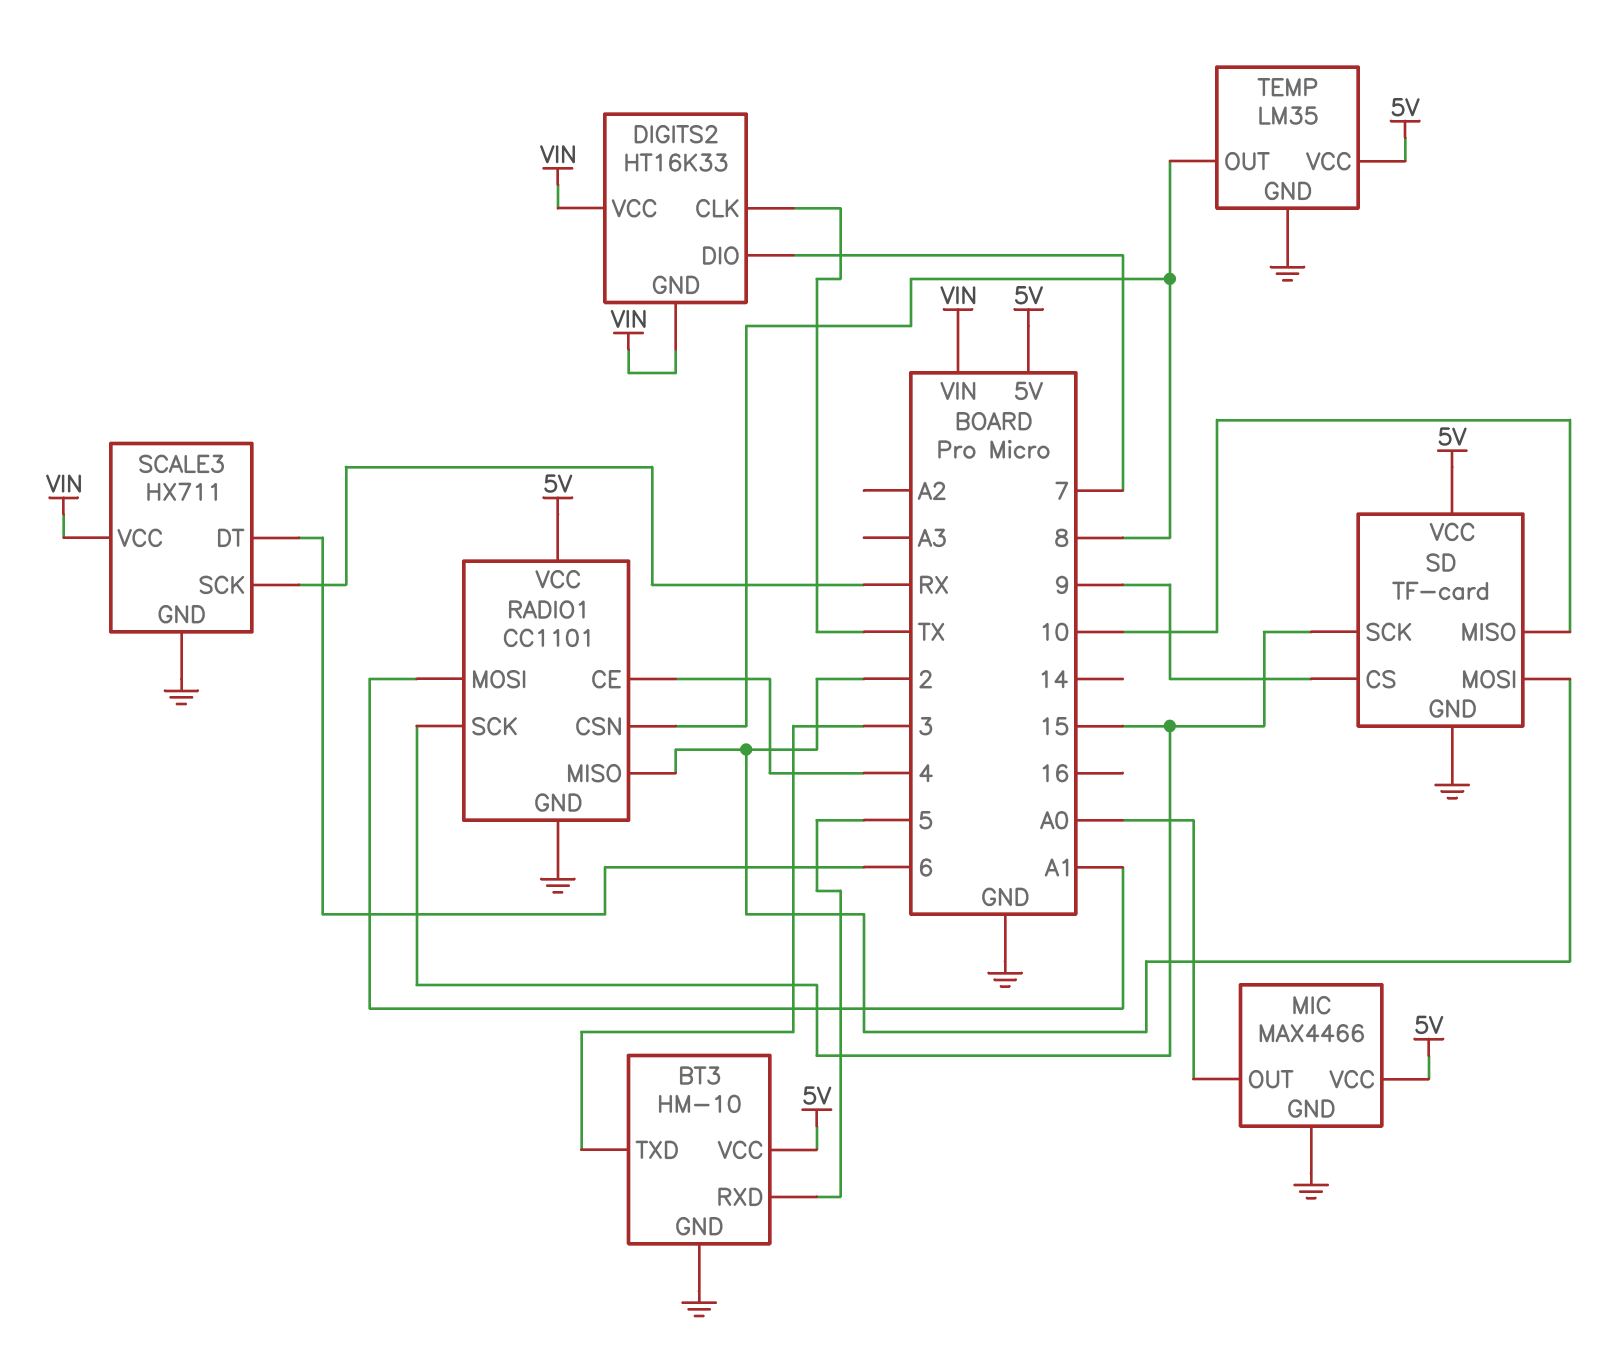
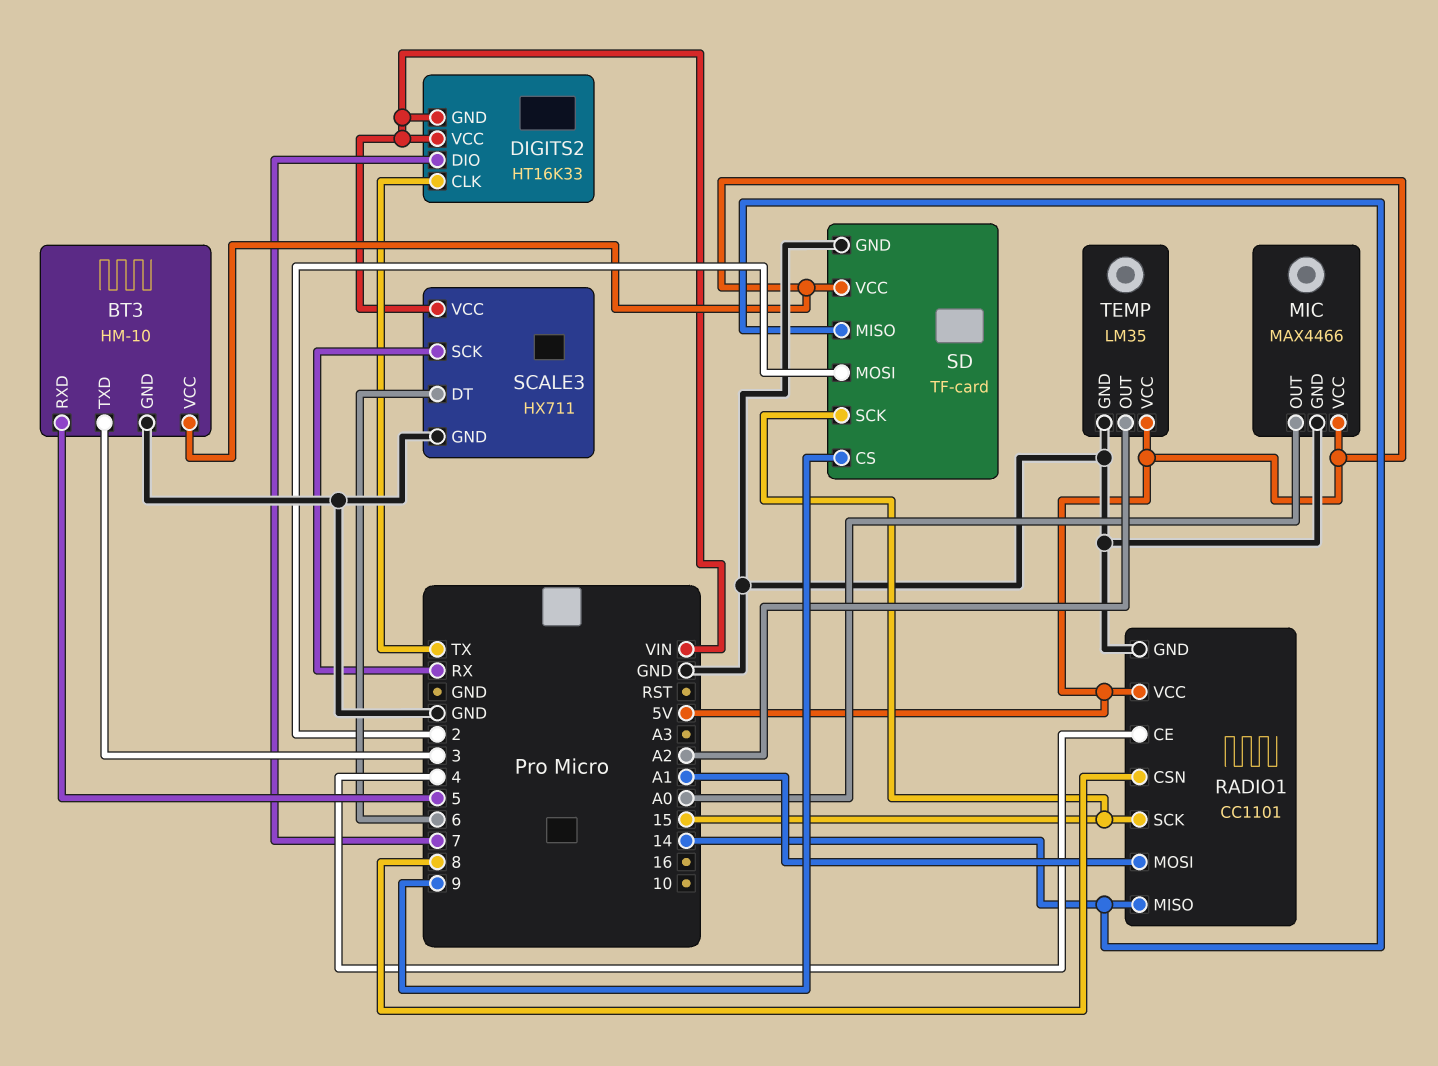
RADIO1 pin MISO: 2 -> 14
SD pin MISO: 10 -> 14
TEMP pin OUT: 8 -> A2

